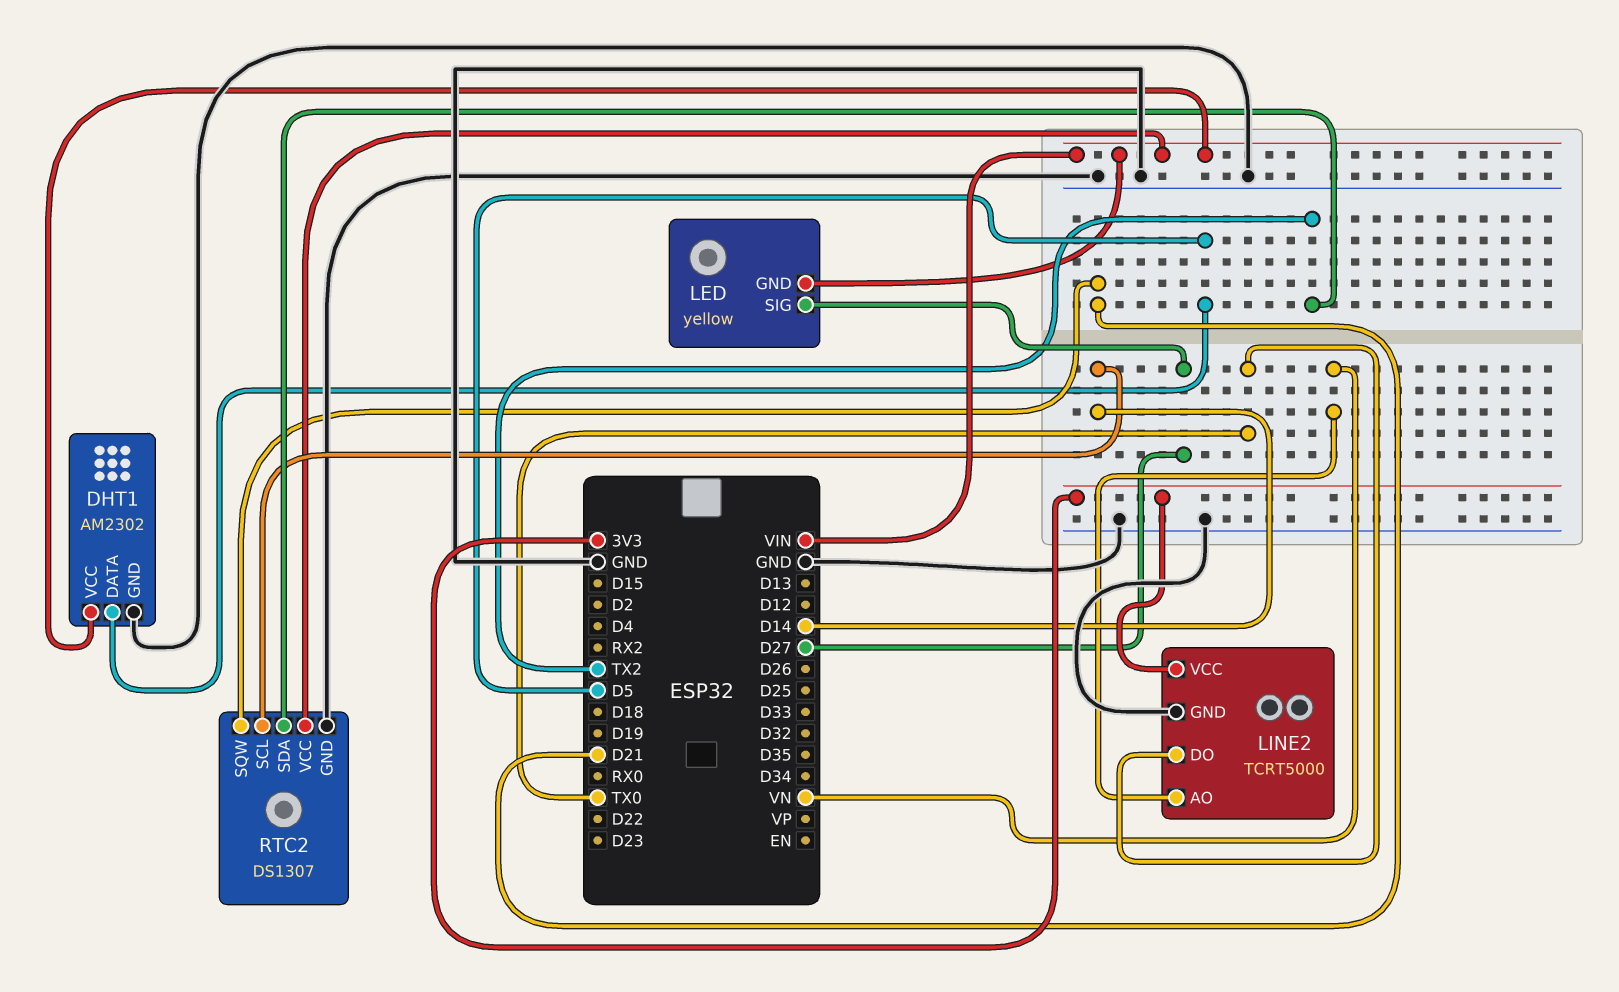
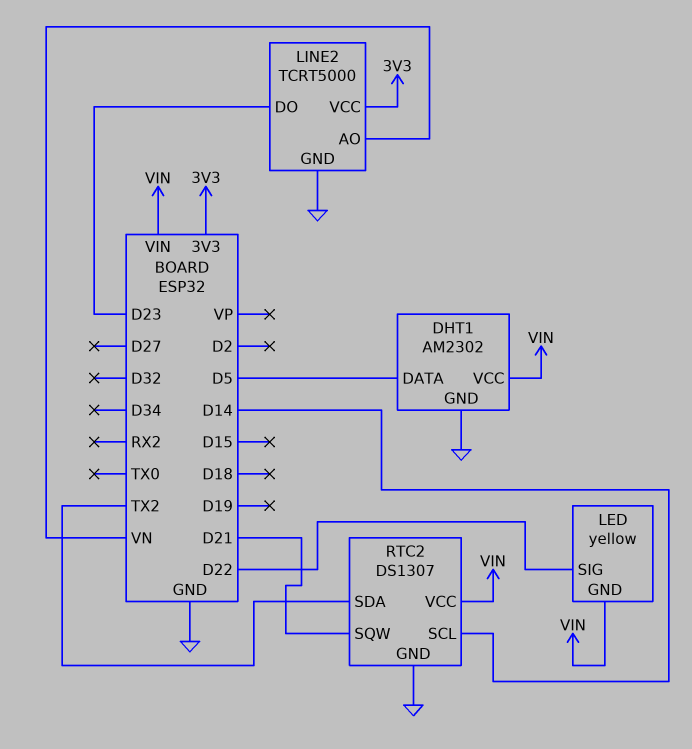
LED pin SIG: D27 -> D22
LINE2 pin DO: TX0 -> D23

